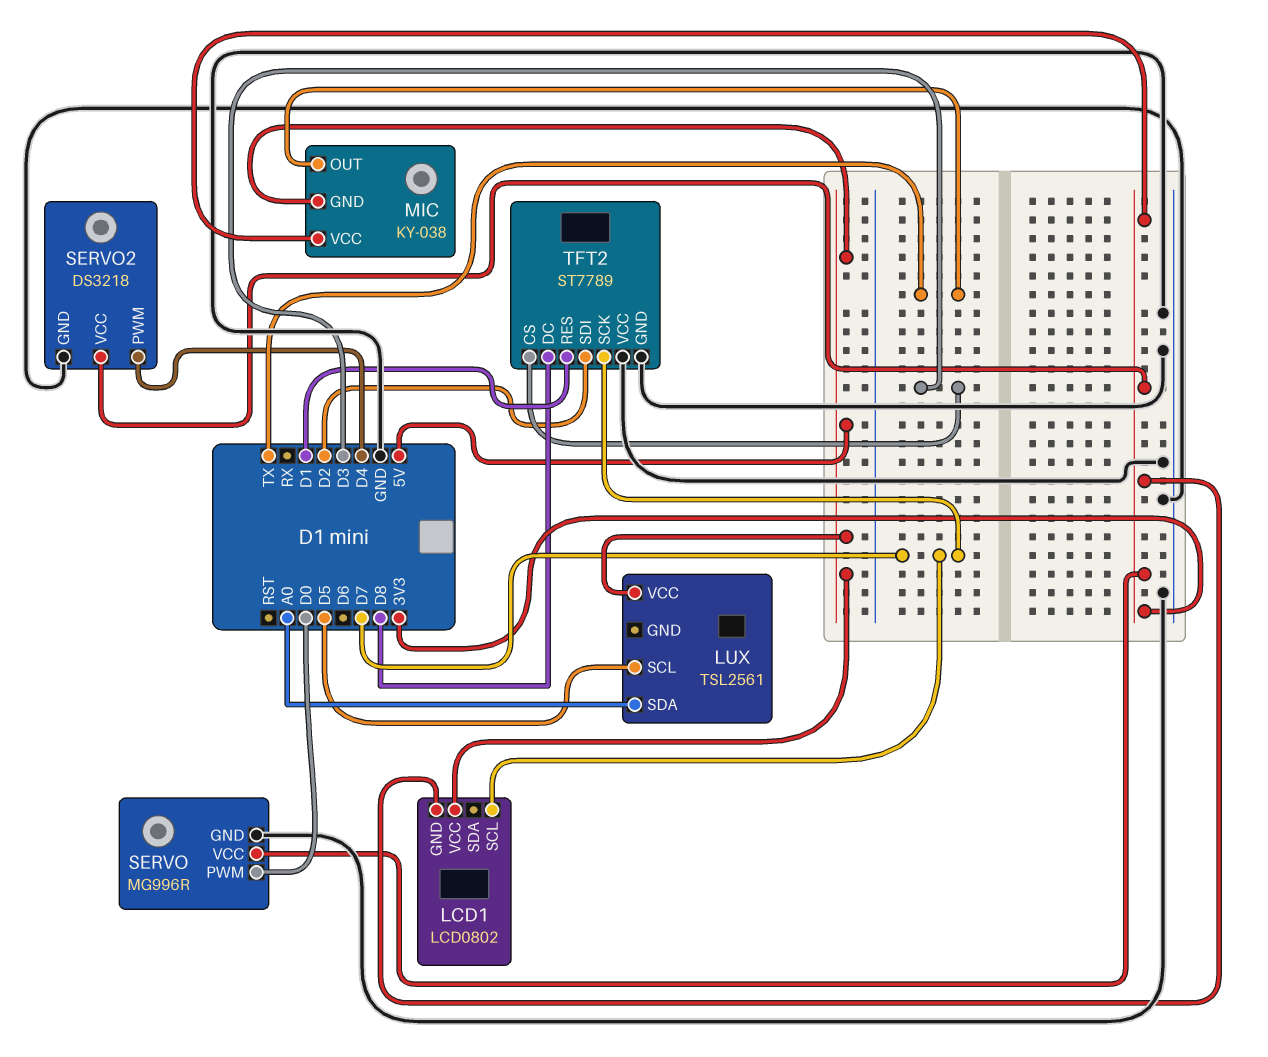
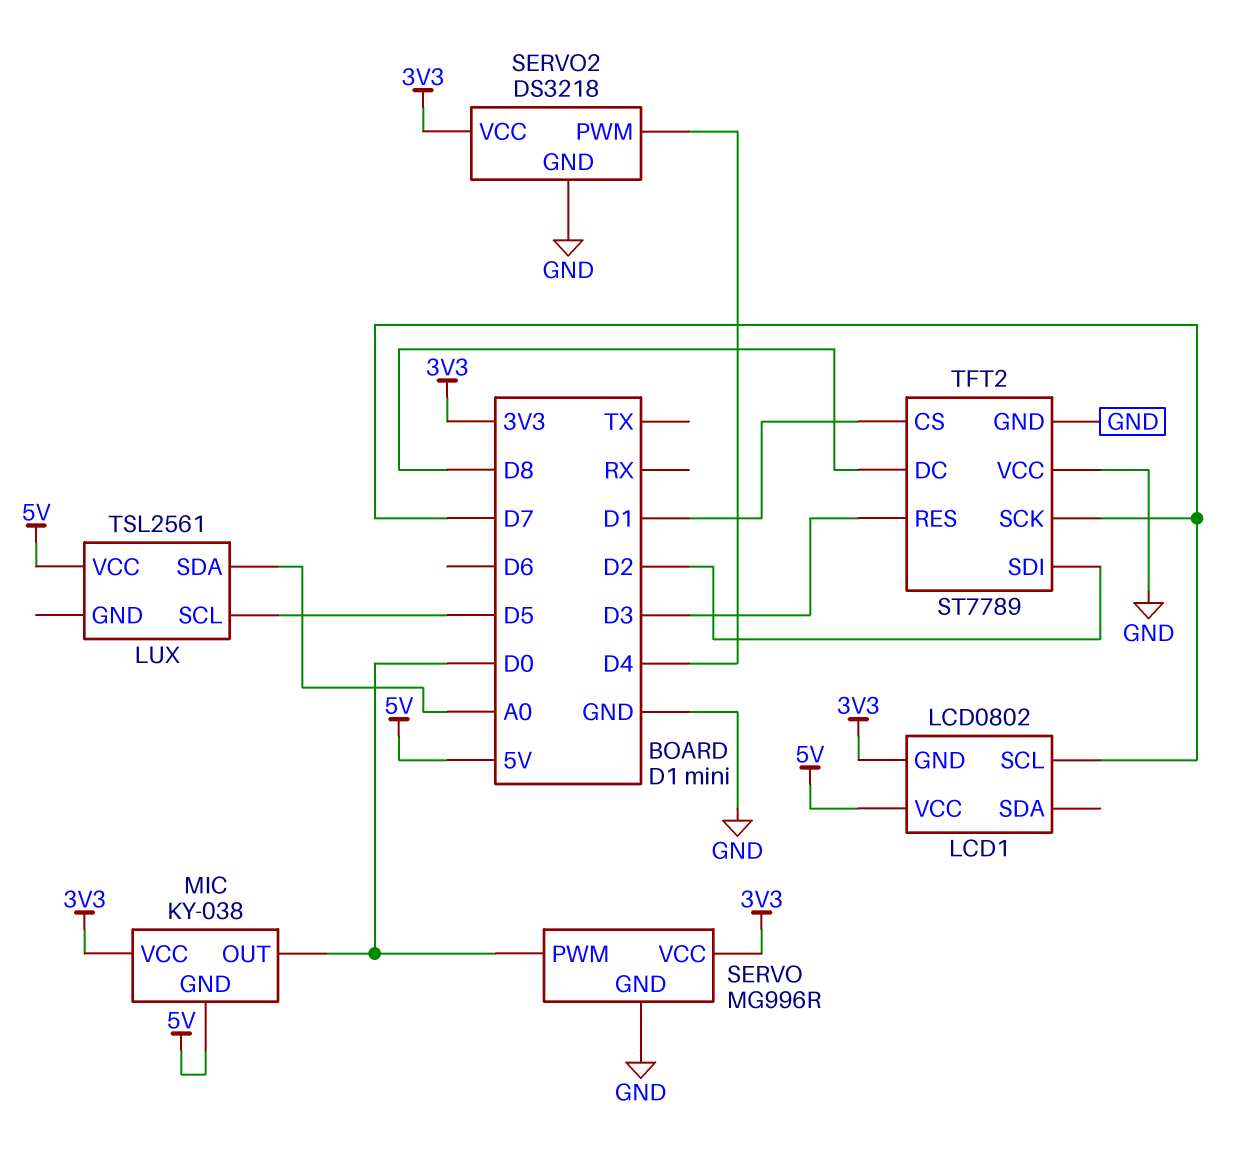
MIC pin OUT: TX -> D0
TFT2 pin CS: D3 -> D1
TFT2 pin RES: D1 -> D3

